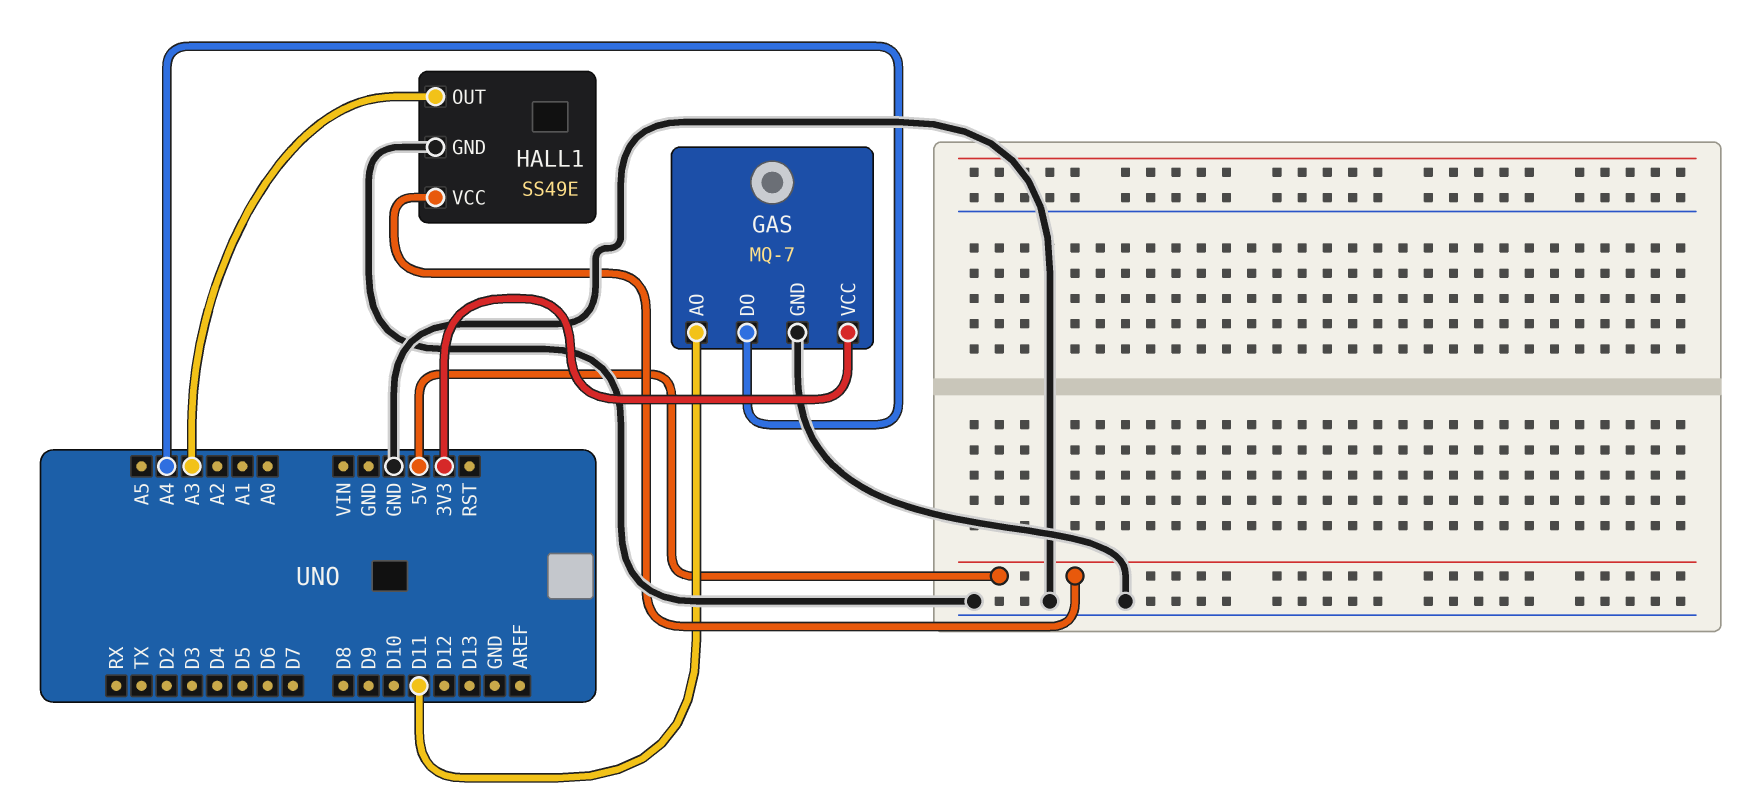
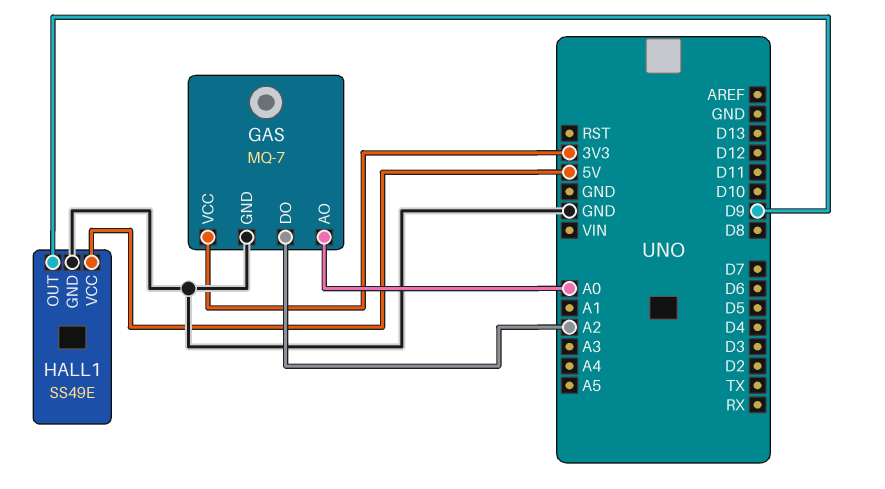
GAS pin AO: D11 -> A0
GAS pin DO: A4 -> A2
HALL1 pin OUT: A3 -> D9

